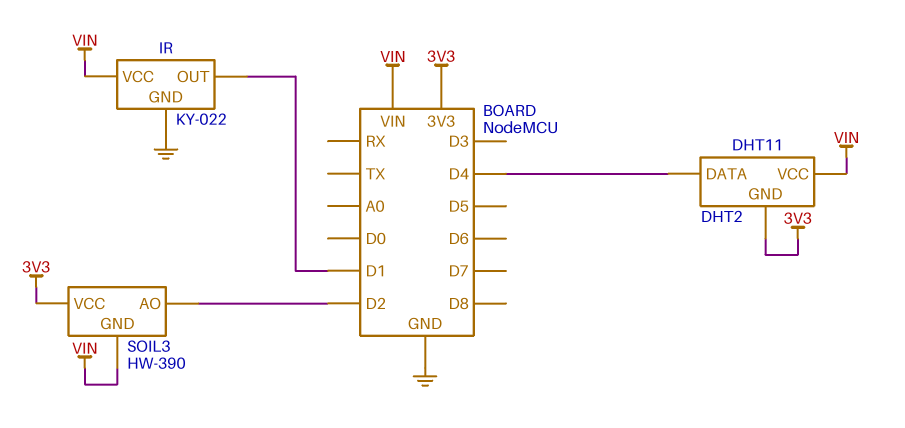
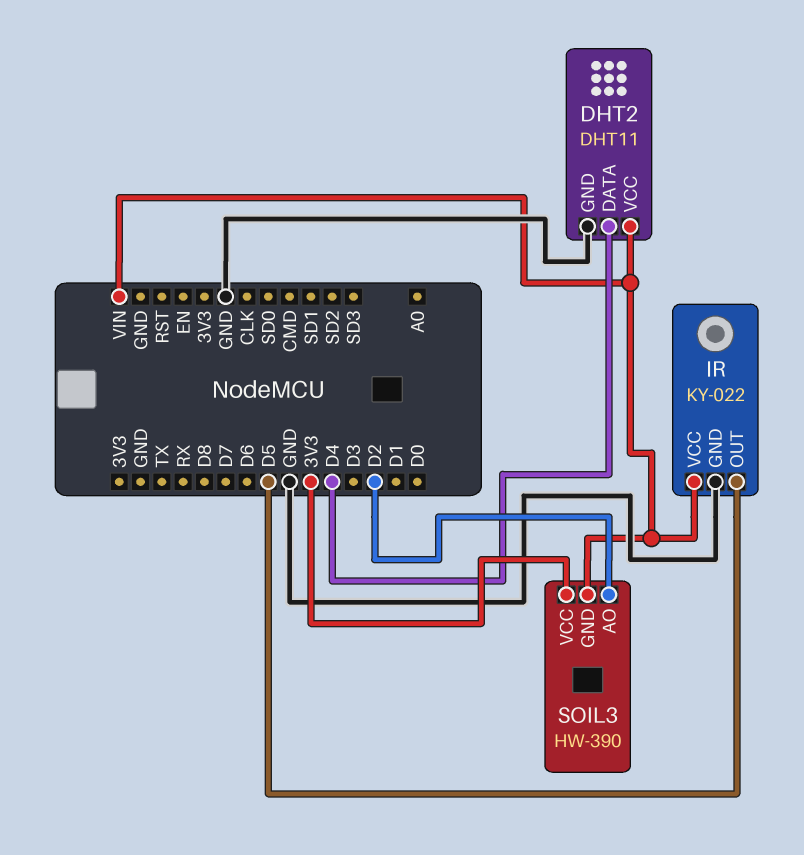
DHT2 pin GND: 3V3 -> GND
IR pin OUT: D1 -> D5

